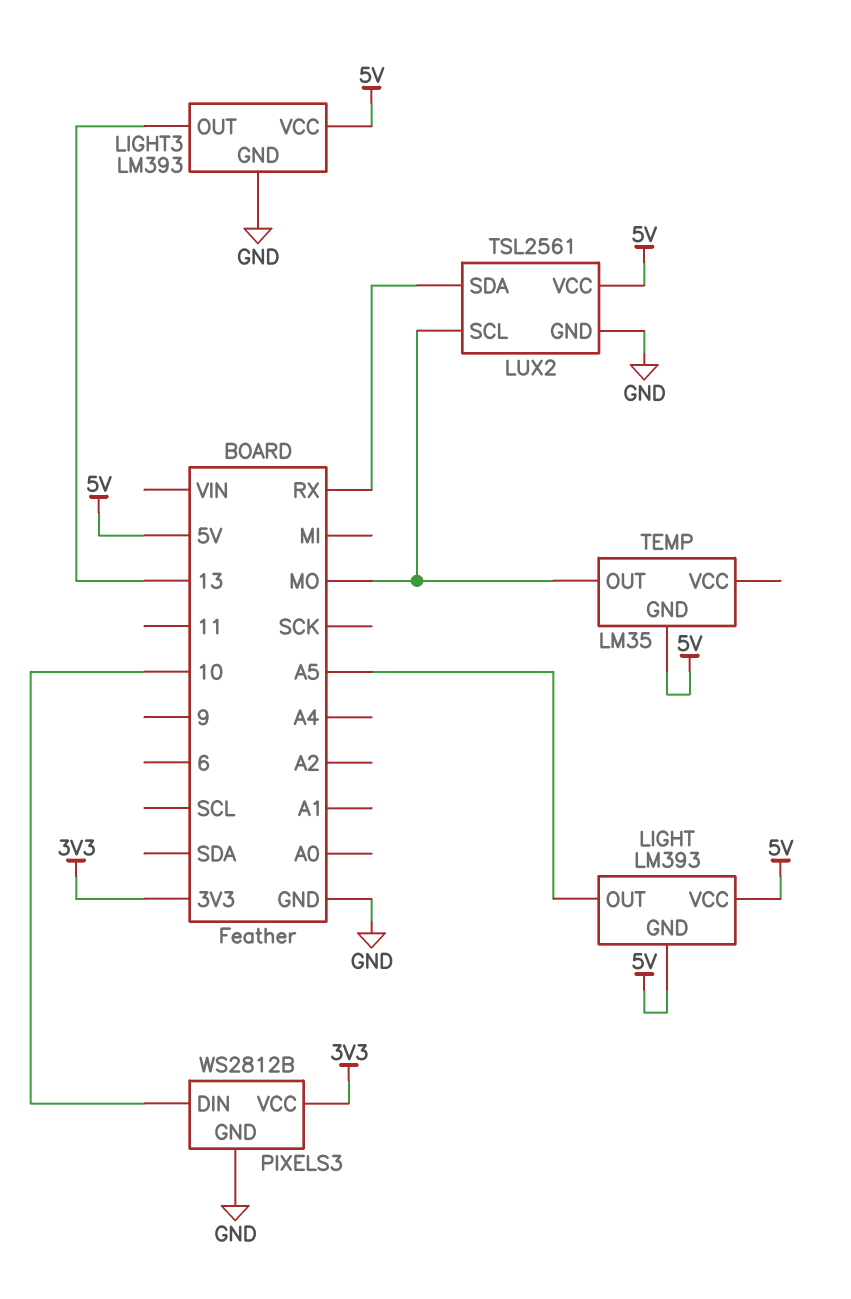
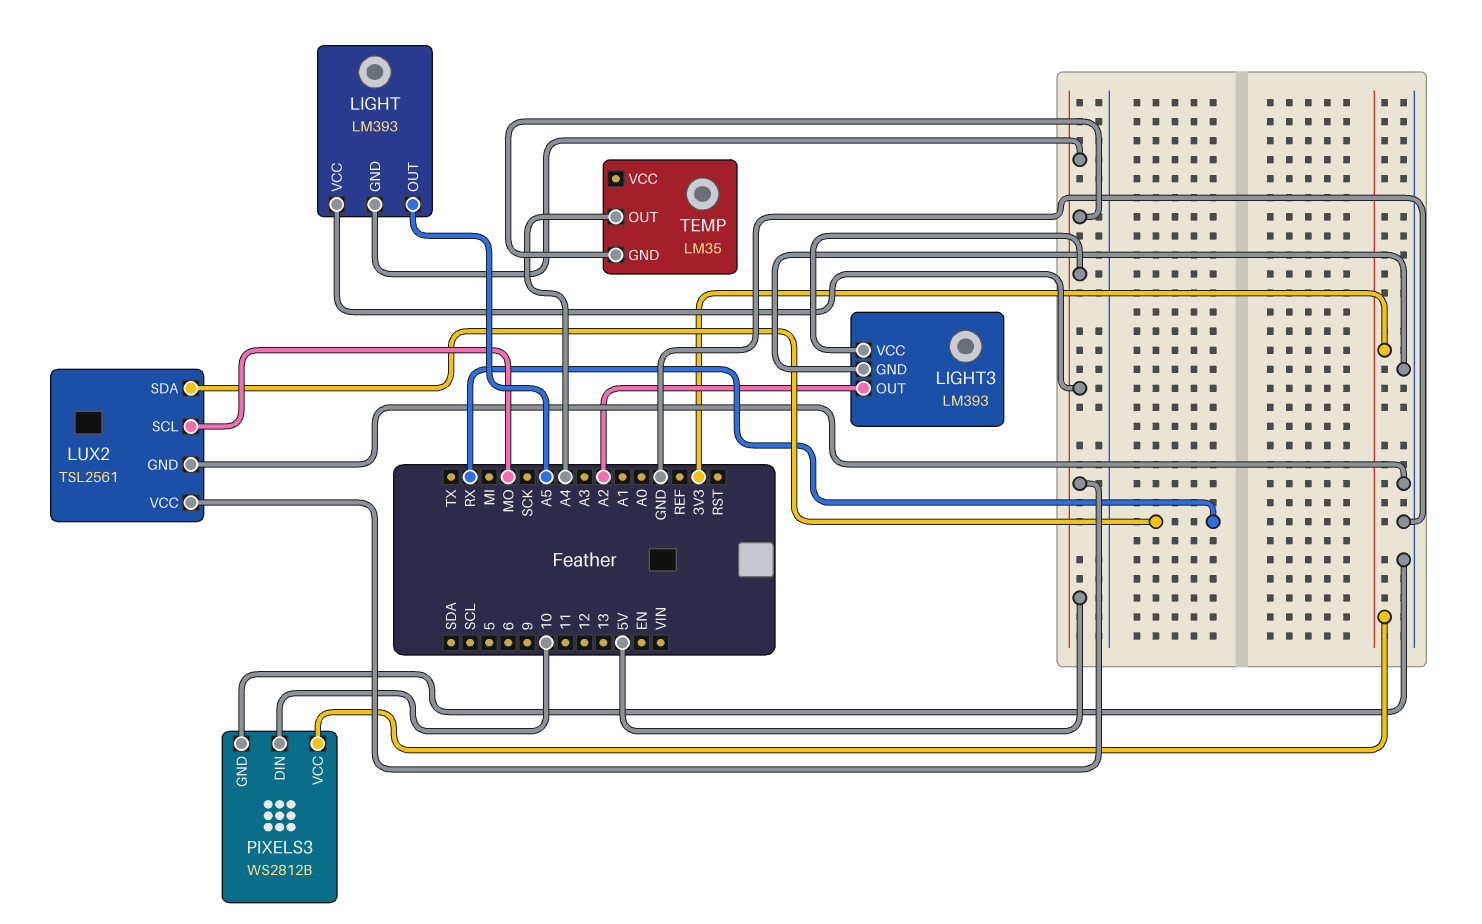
LIGHT3 pin OUT: 13 -> A2
TEMP pin OUT: MO -> A4

